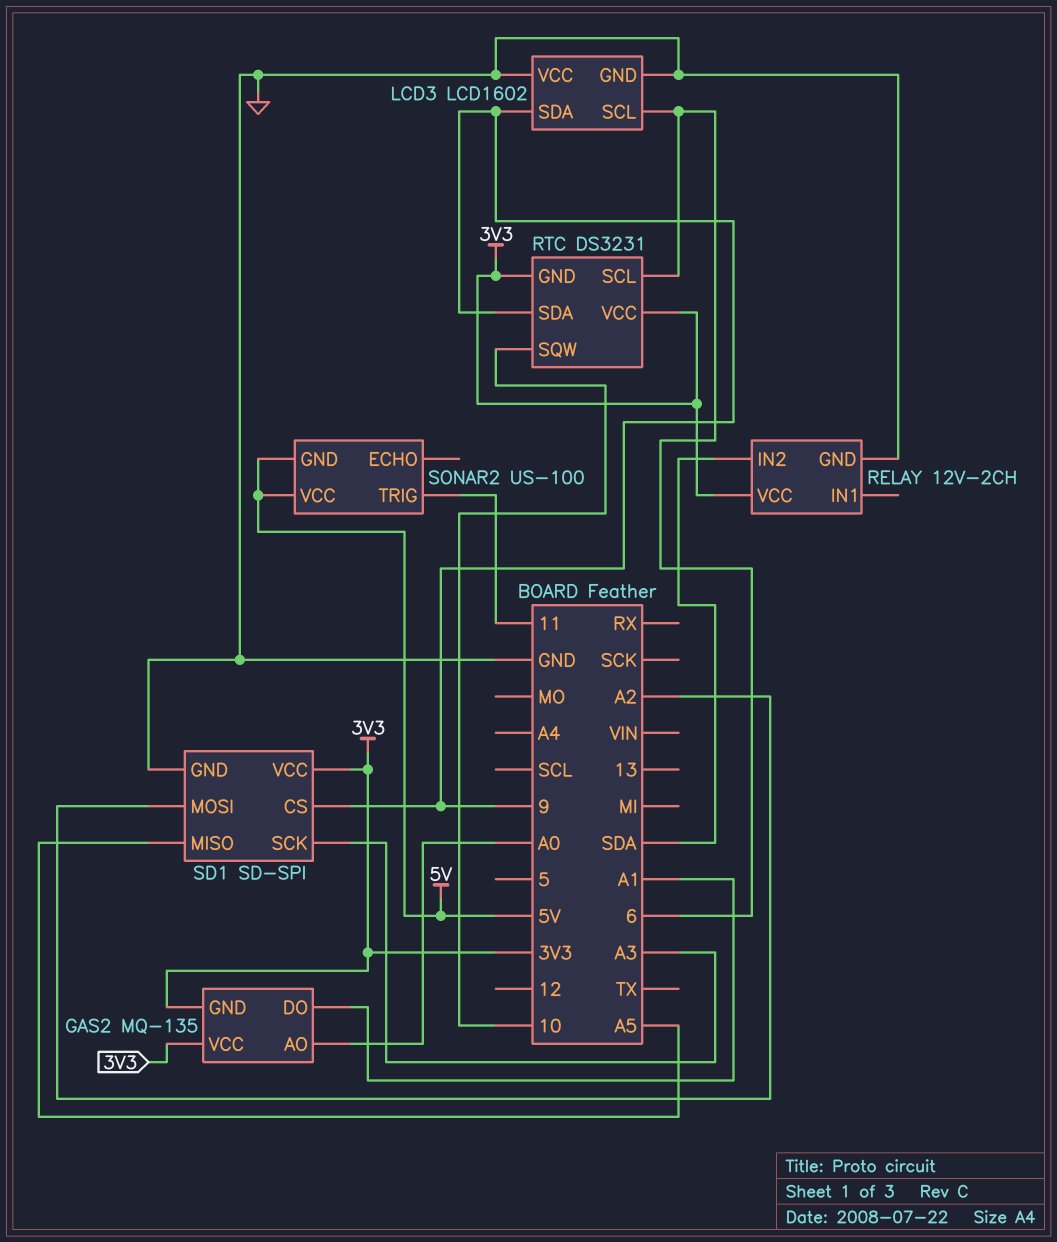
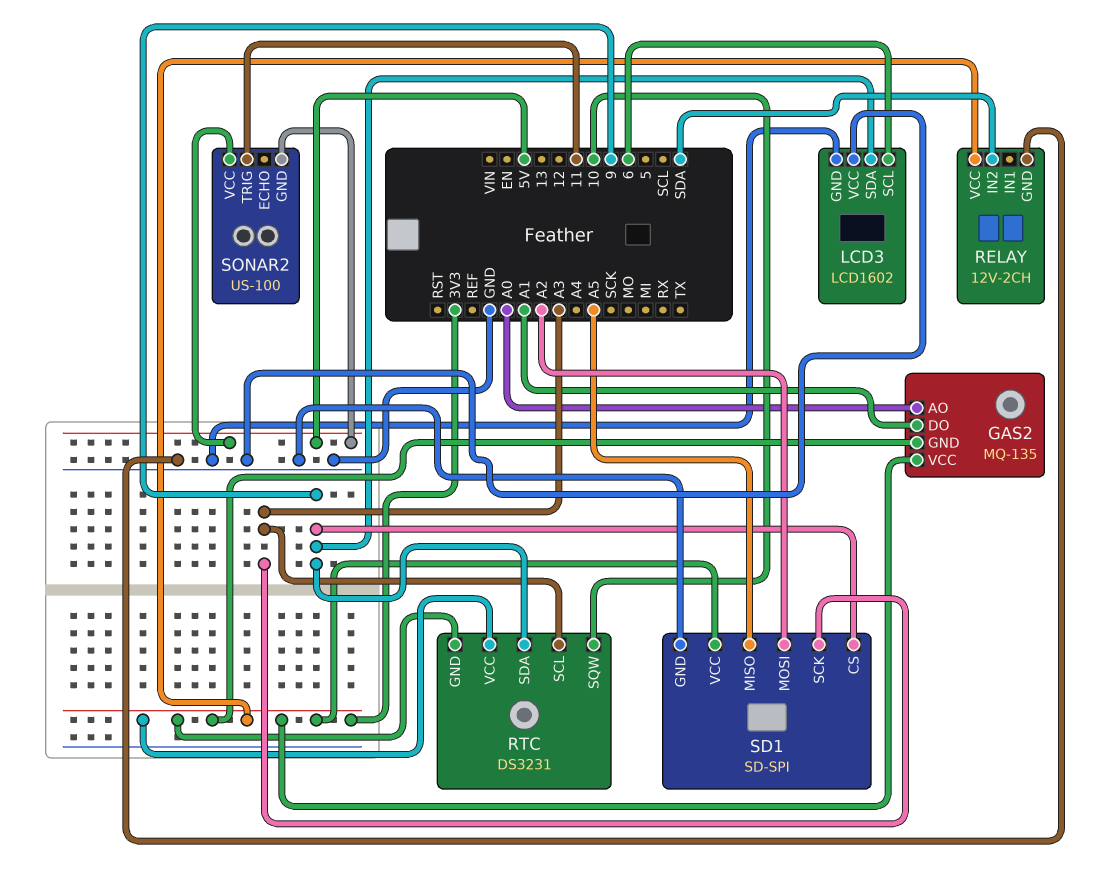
RTC pin SCL: 6 -> A3

